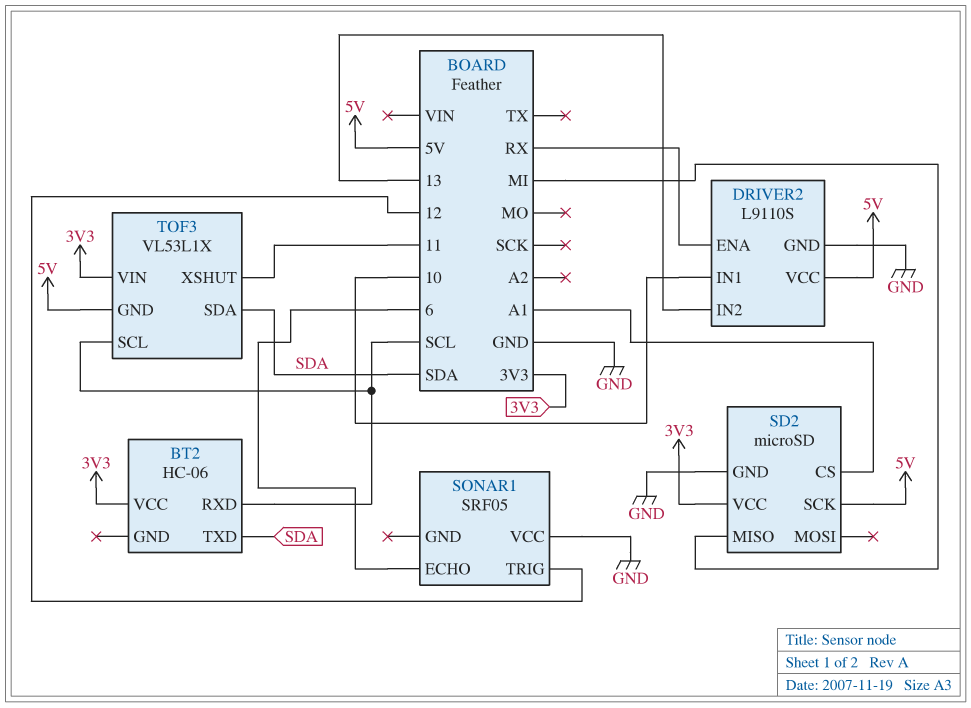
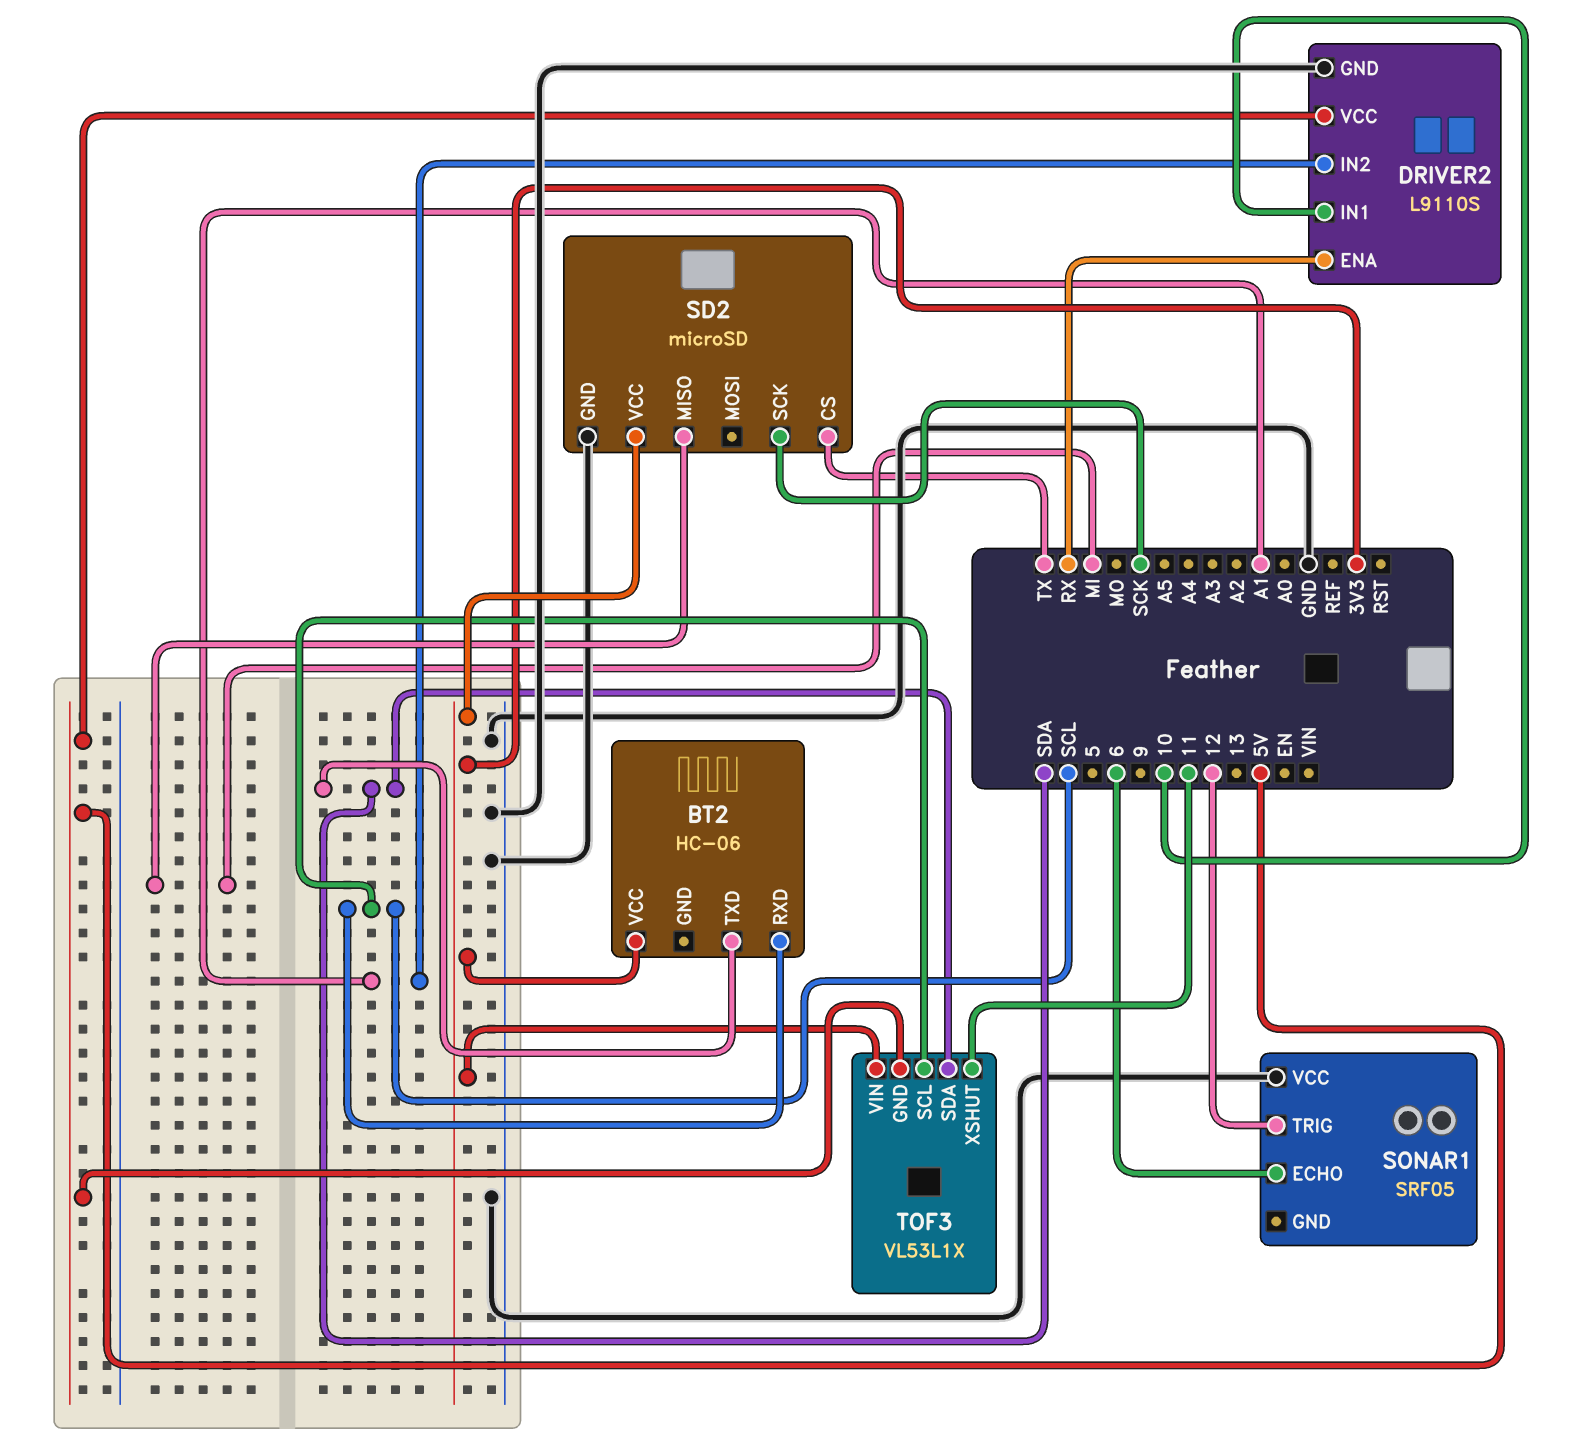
DRIVER2 pin IN2: 13 -> A1
SD2 pin CS: A1 -> TX
SD2 pin SCK: 5V -> SCK

